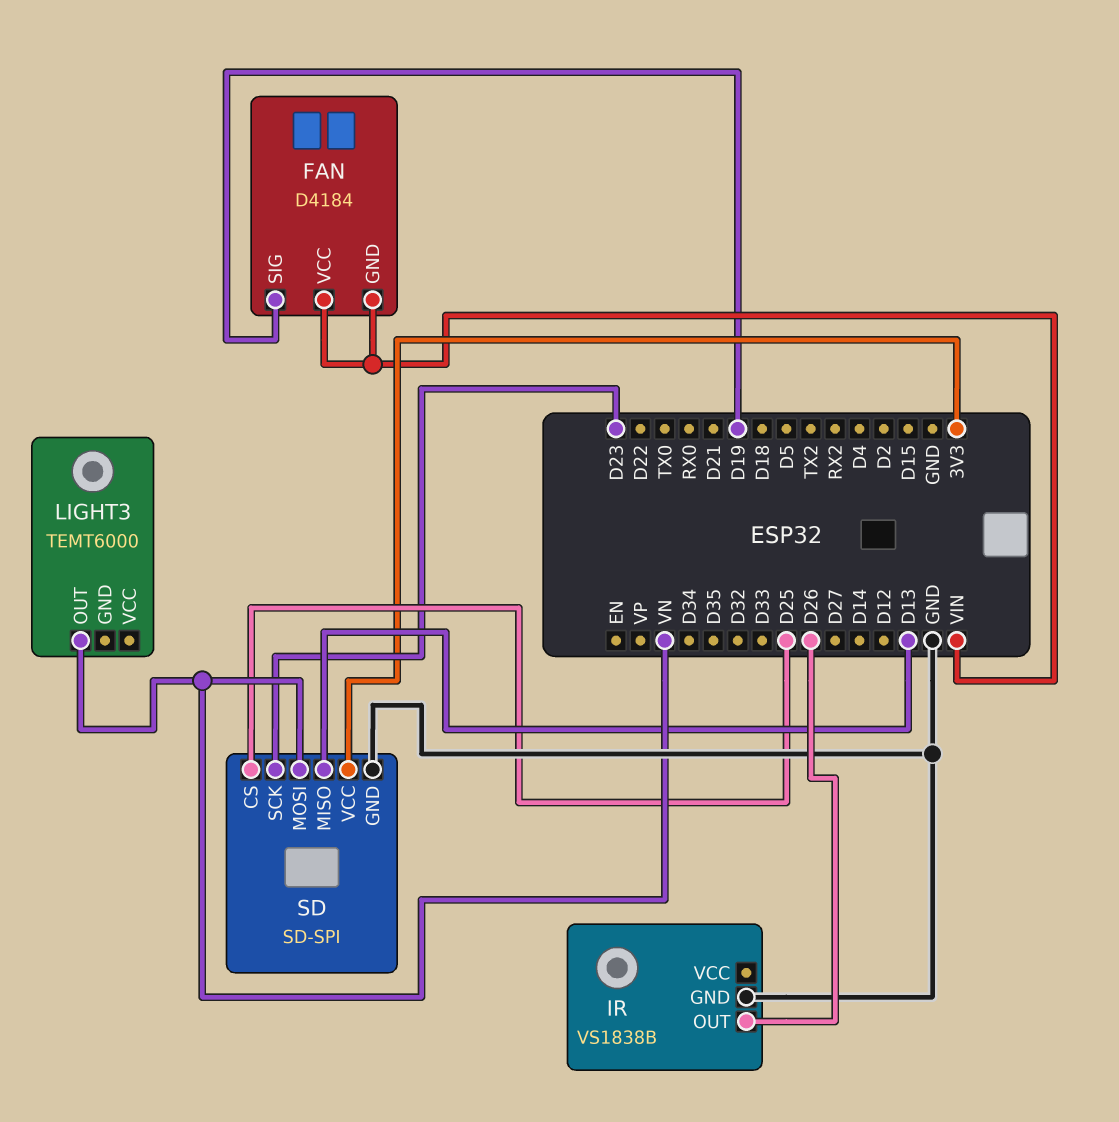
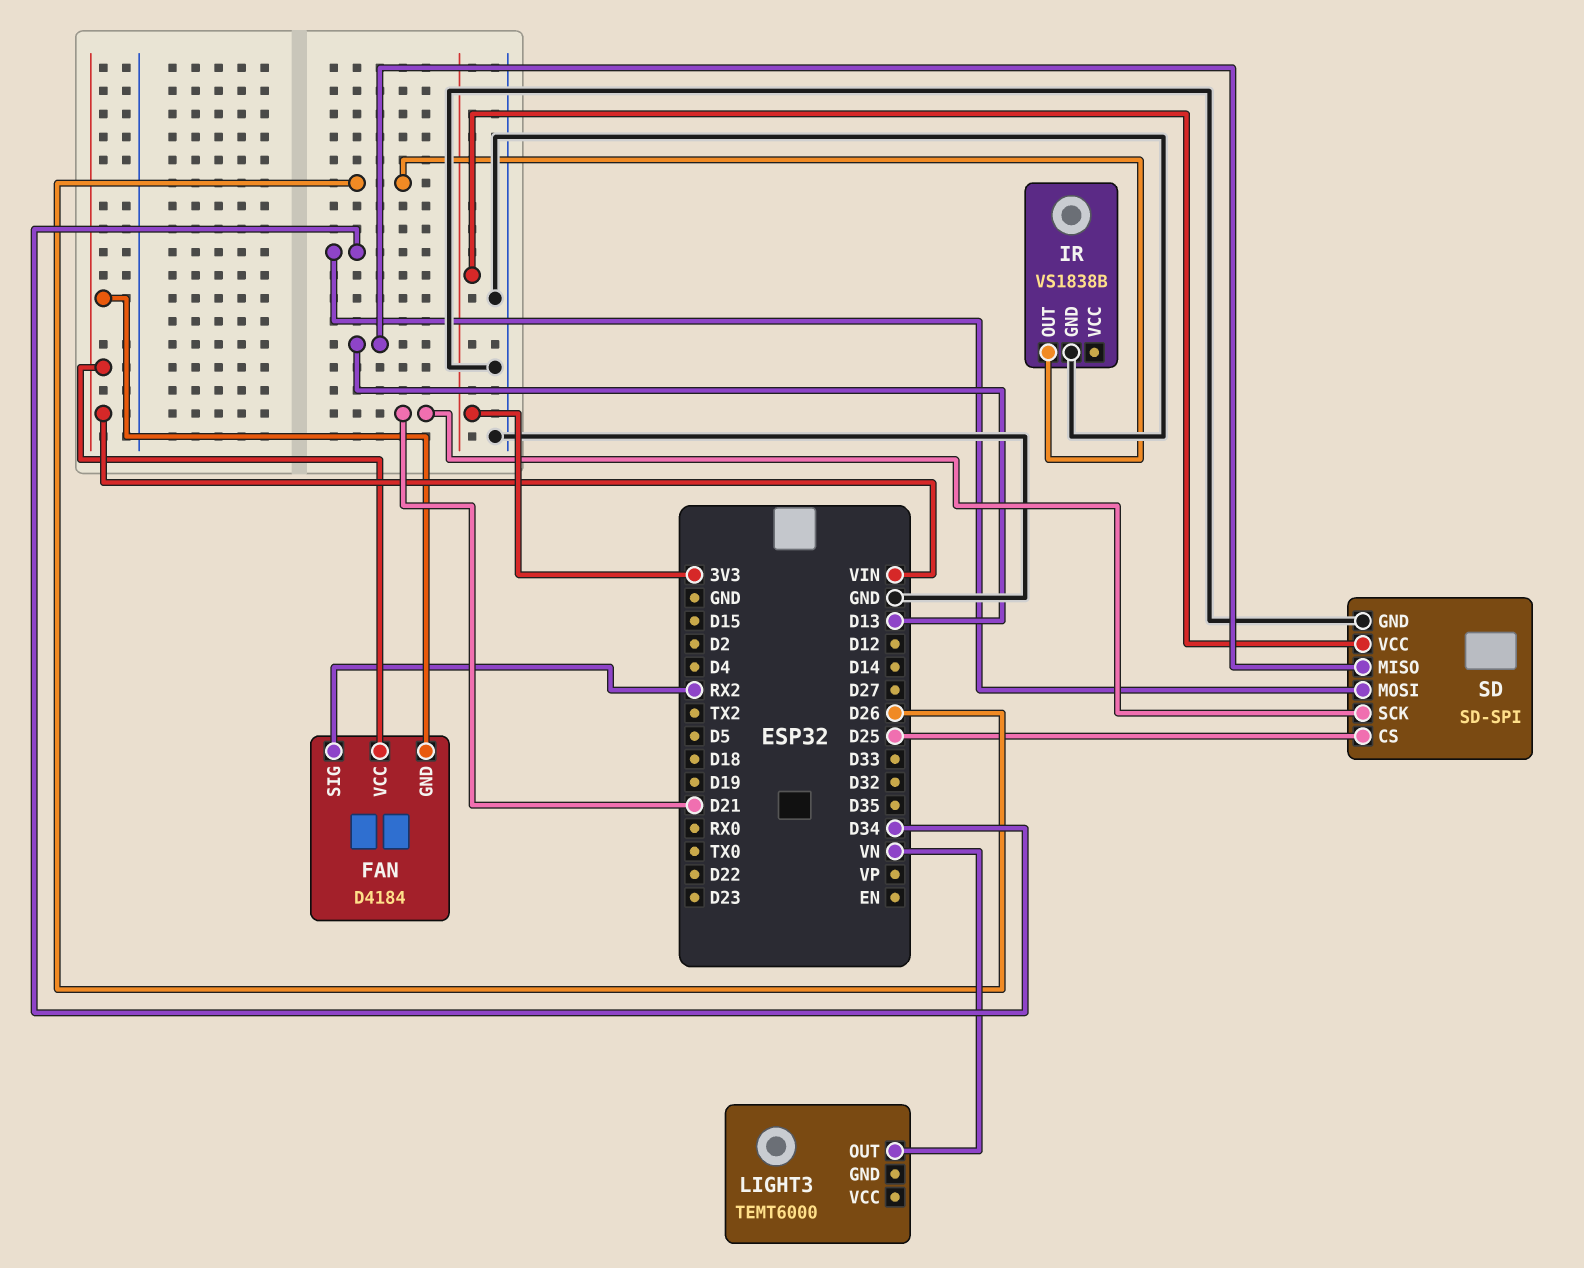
FAN pin SIG: D19 -> RX2
SD pin MOSI: VN -> D34
SD pin SCK: D23 -> D21

